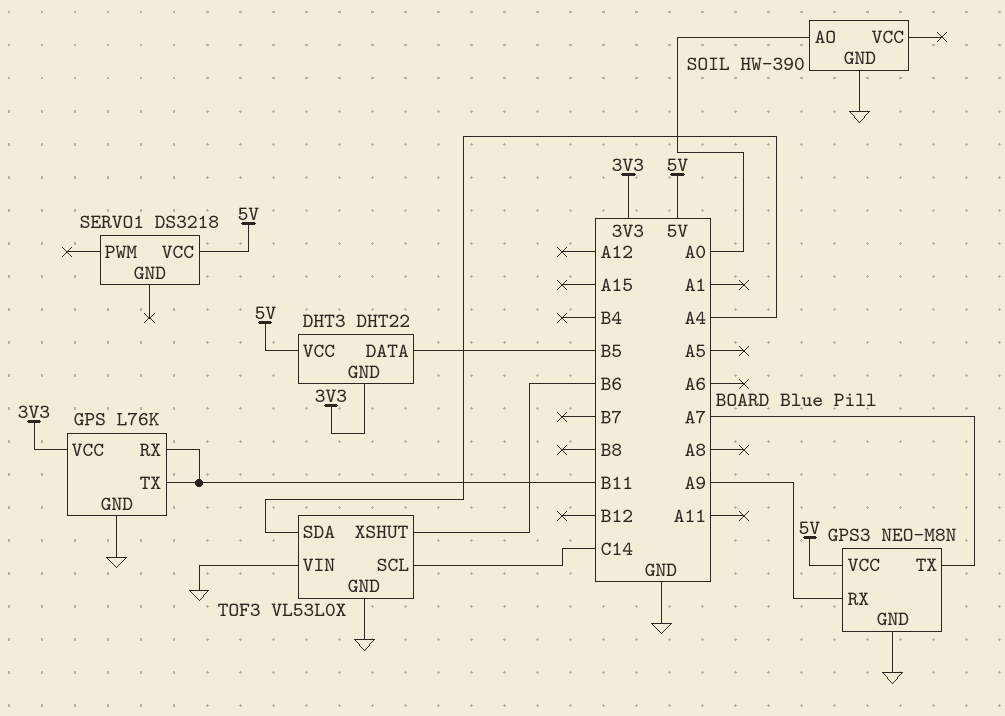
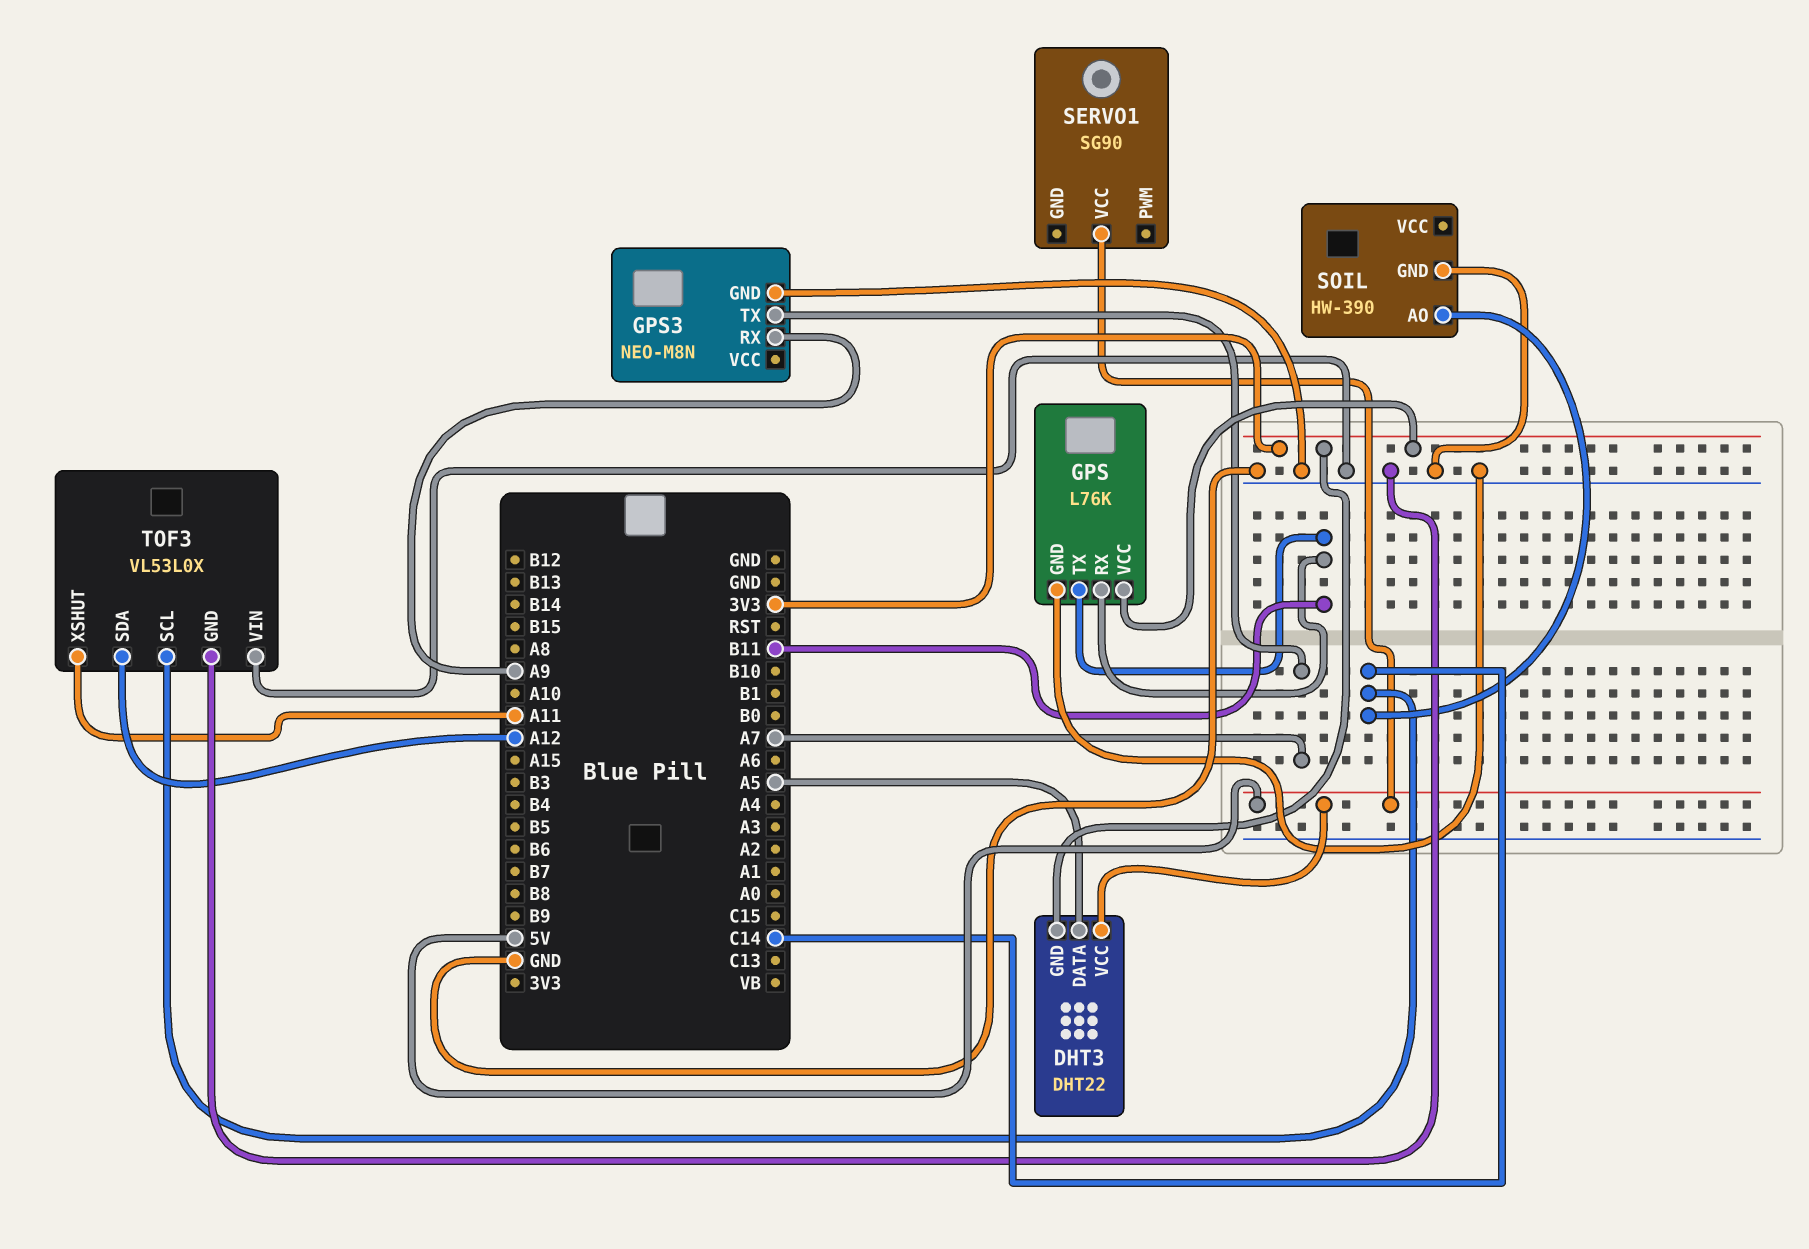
DHT3 pin DATA: B5 -> A5
GPS3 pin VCC: 5V -> none
SERVO1: DS3218 -> SG90
SOIL pin AO: A0 -> C14
TOF3 pin SDA: A4 -> A12
TOF3 pin XSHUT: B6 -> A11

